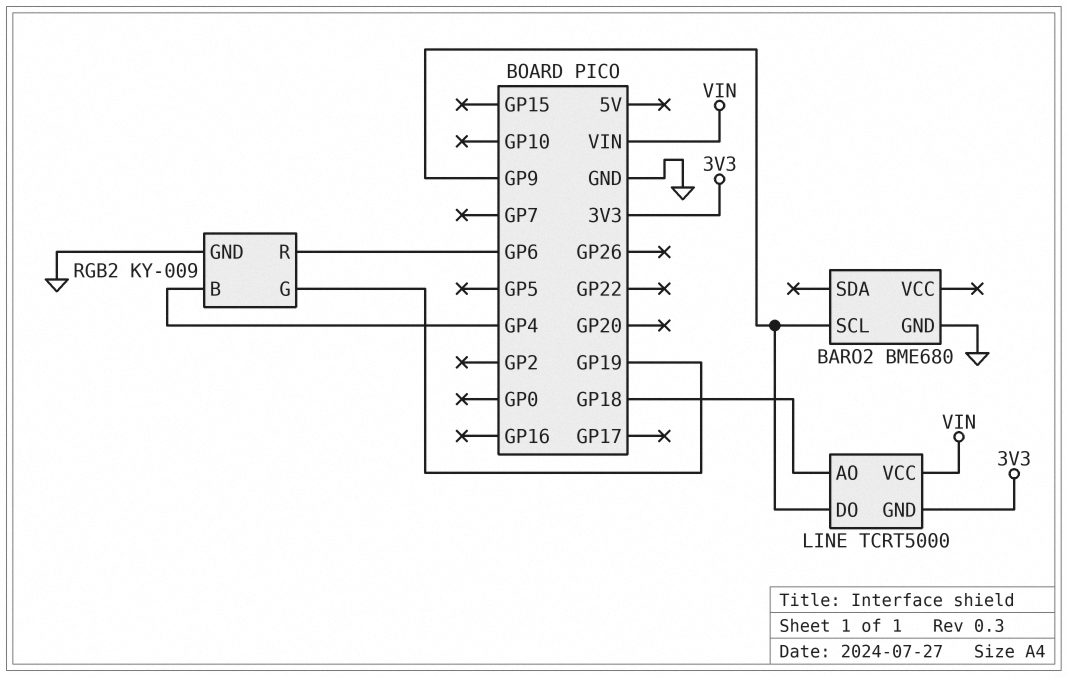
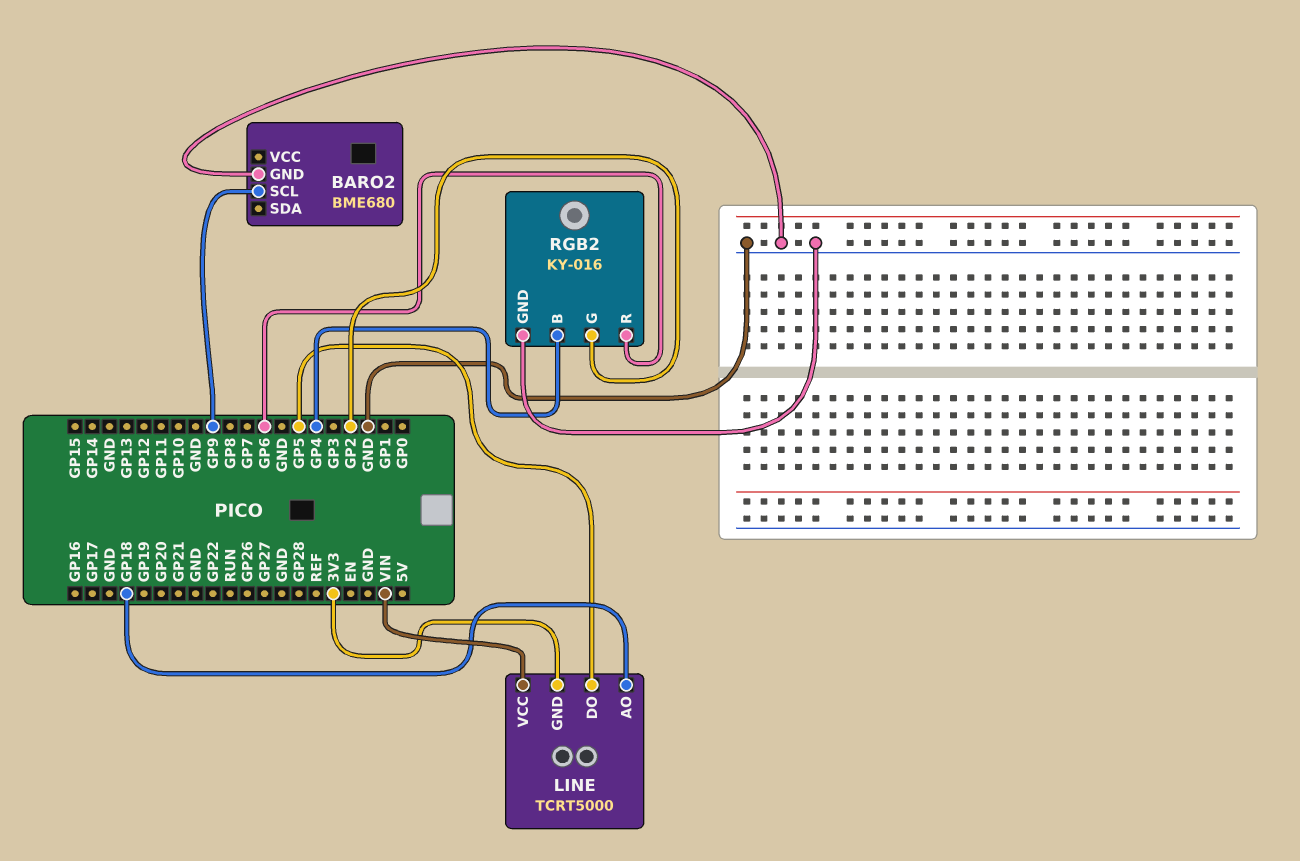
LINE pin DO: GP9 -> GP5
RGB2: KY-009 -> KY-016
RGB2 pin G: GP19 -> GP2

